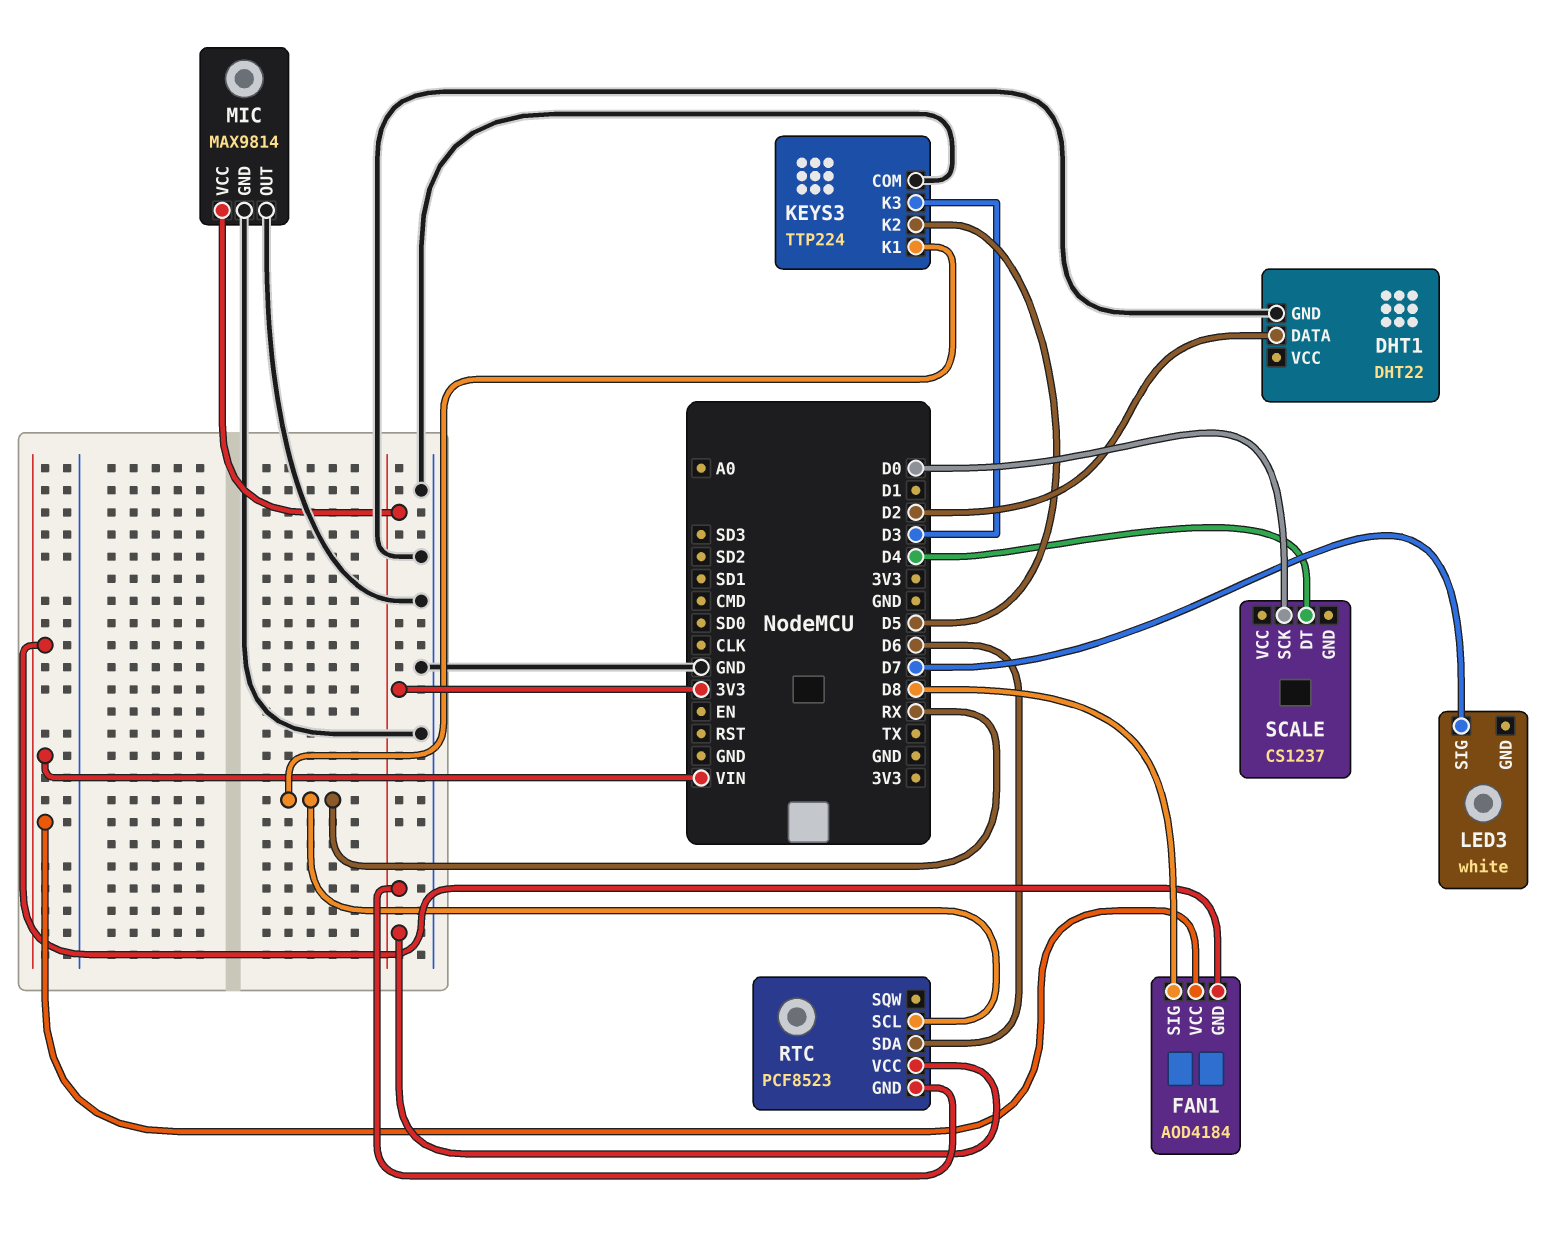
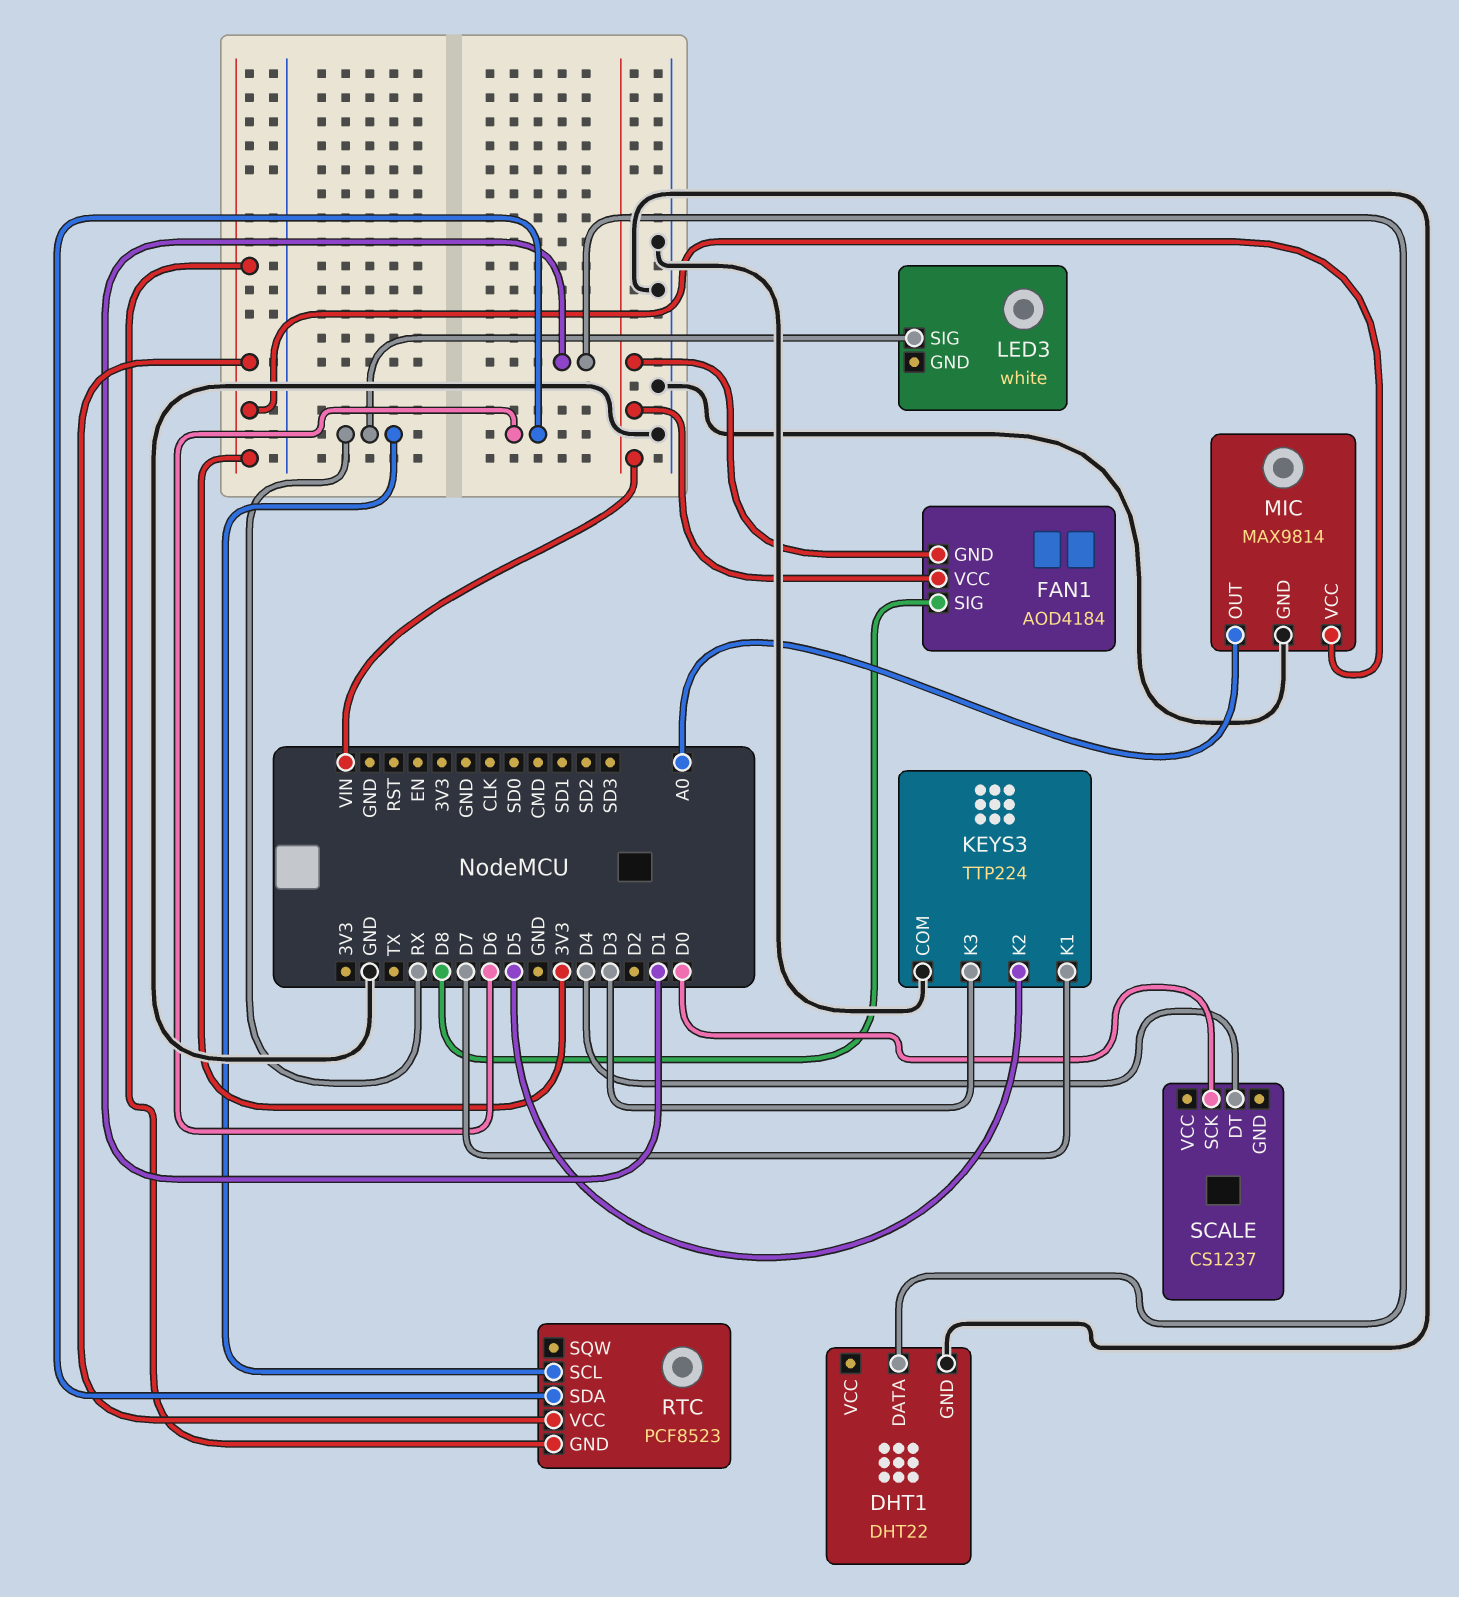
DHT1 pin DATA: D2 -> D1
KEYS3 pin K1: RX -> D7
LED3 pin SIG: D7 -> RX
MIC pin OUT: GND -> A0

